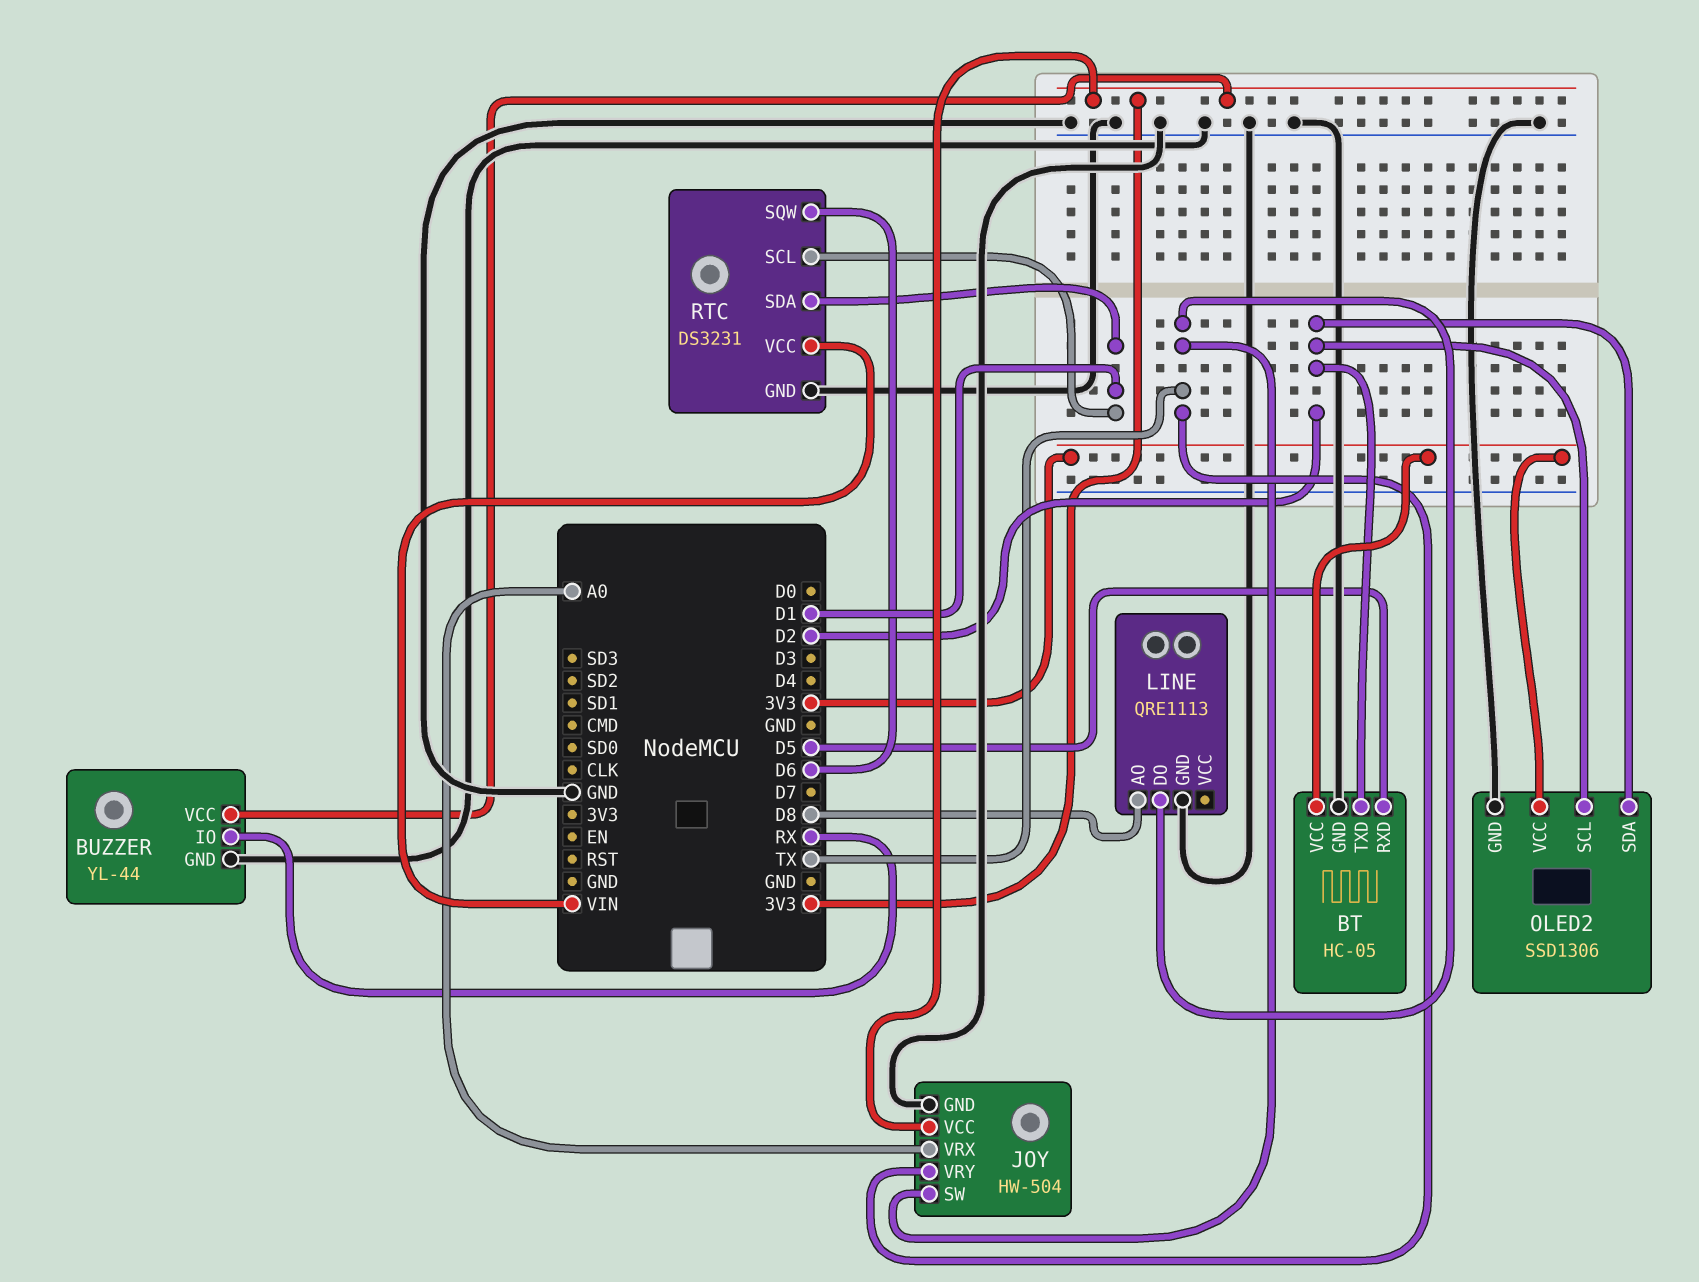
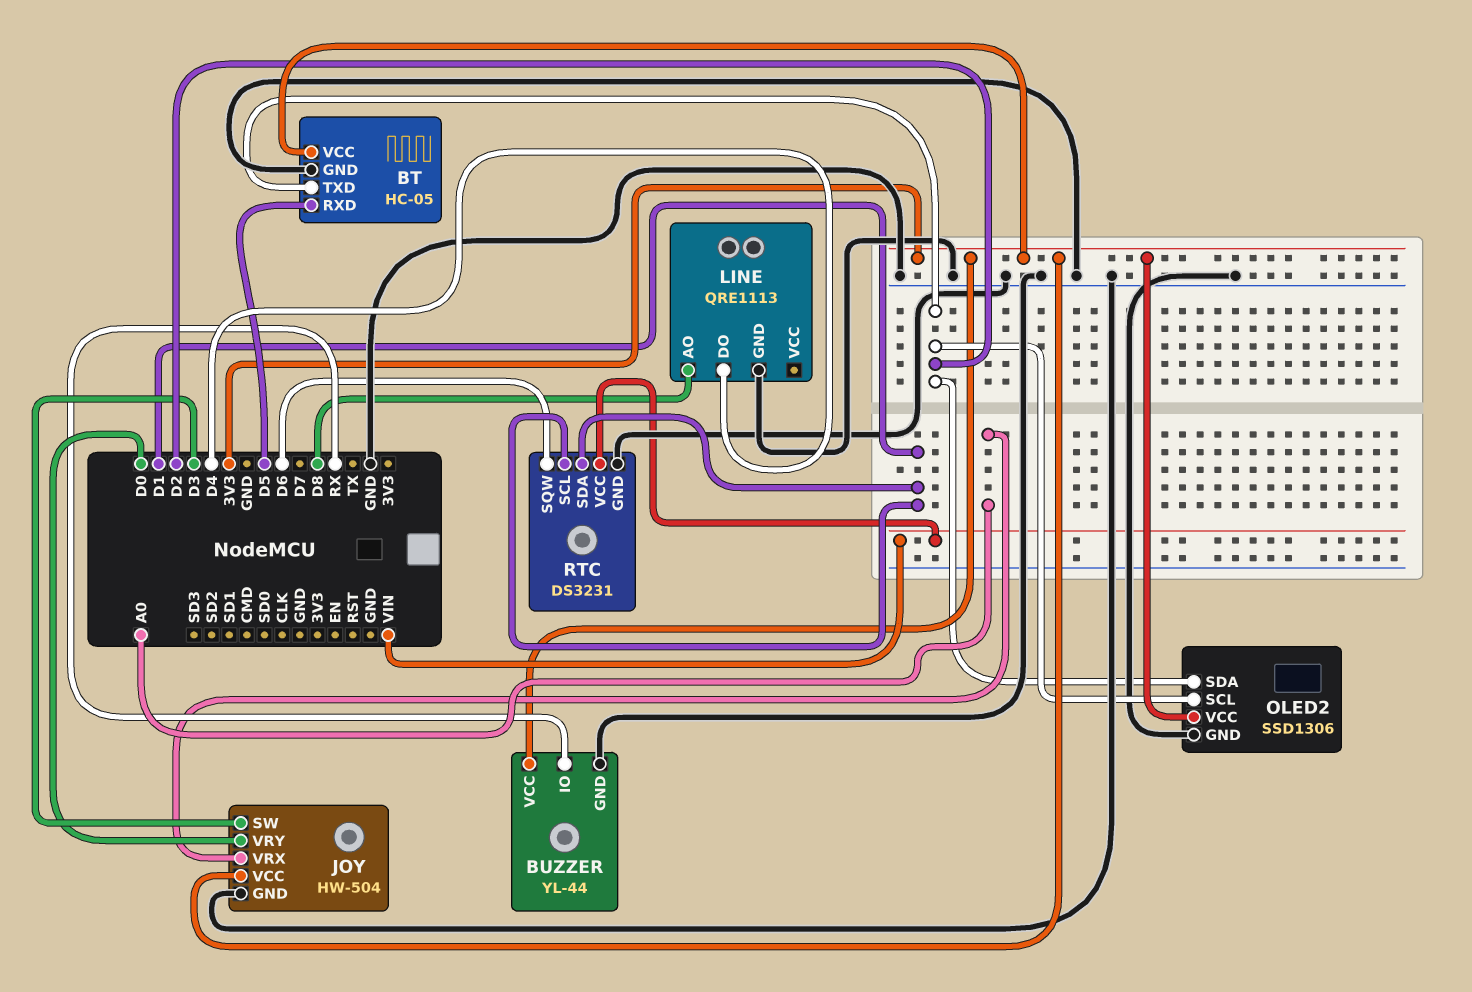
JOY pin SW: TX -> D3
JOY pin VRY: TX -> D0
LINE pin DO: TX -> D4

